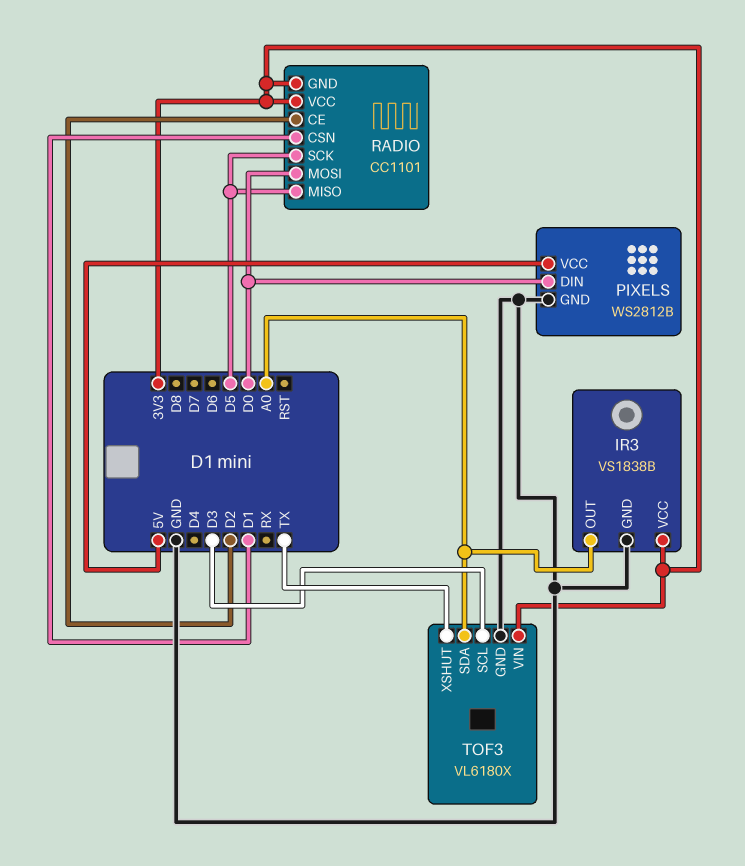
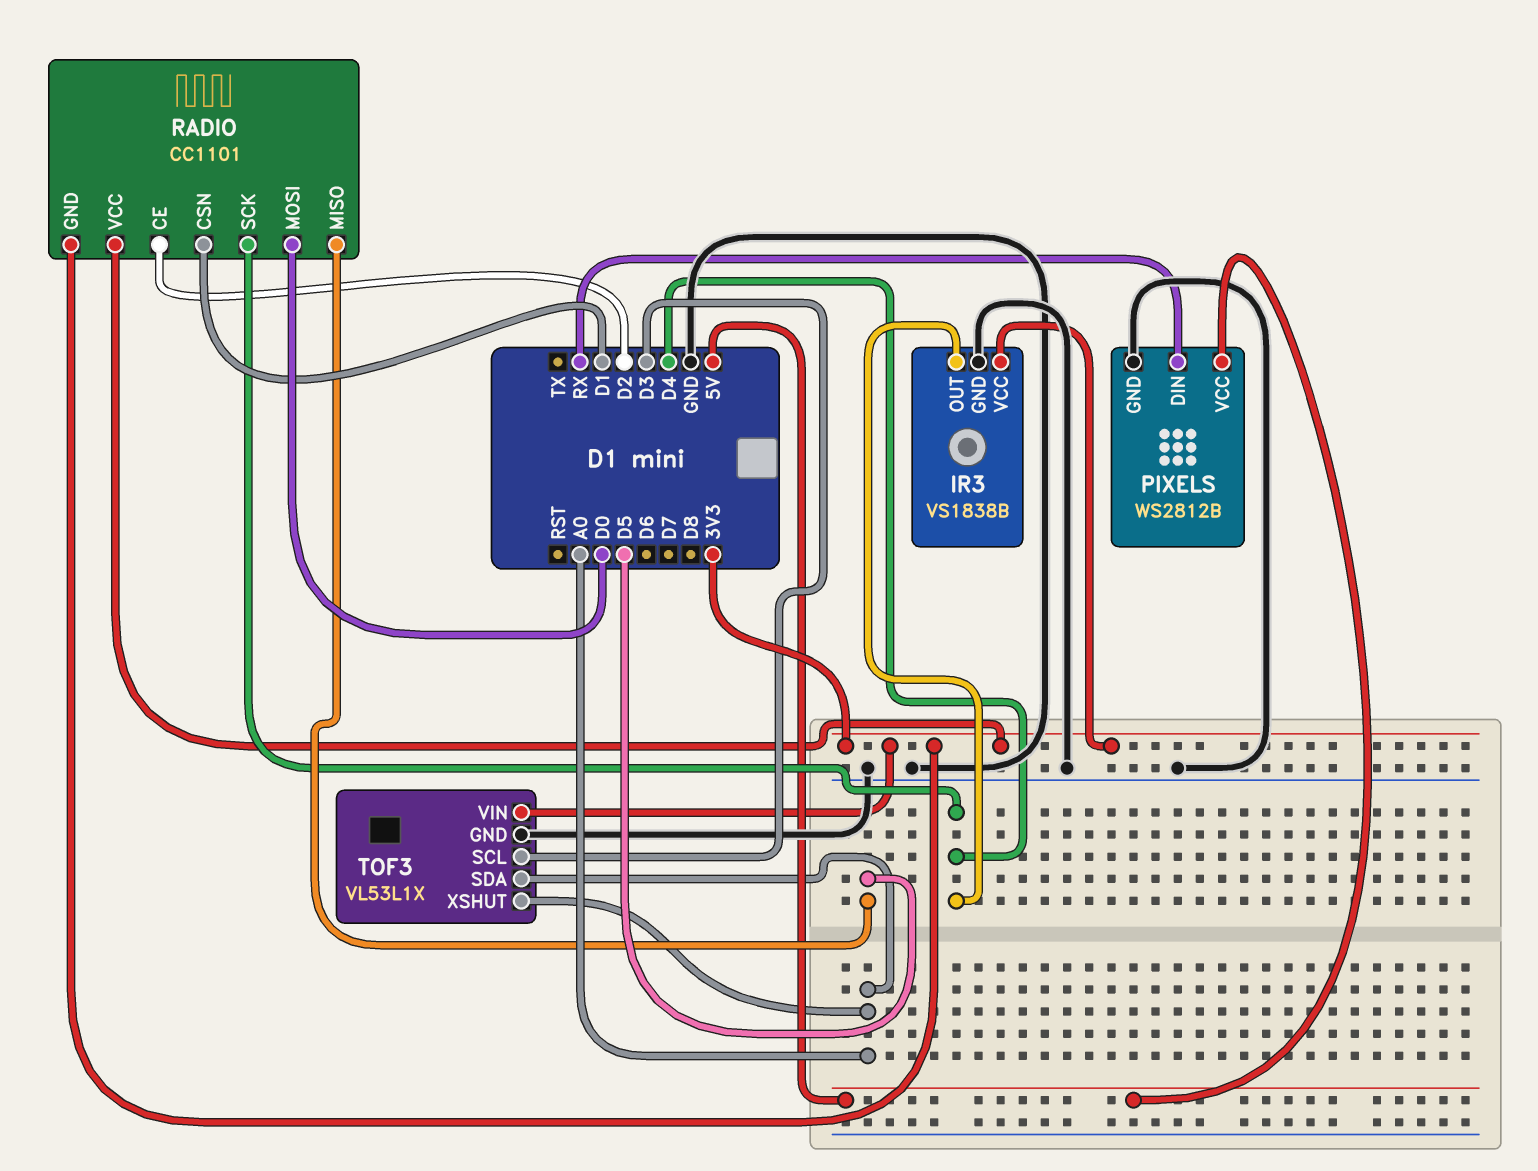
IR3 pin OUT: A0 -> D4
PIXELS pin DIN: D0 -> RX
RADIO pin SCK: D5 -> D4
TOF3: VL6180X -> VL53L1X
TOF3 pin XSHUT: TX -> A0

